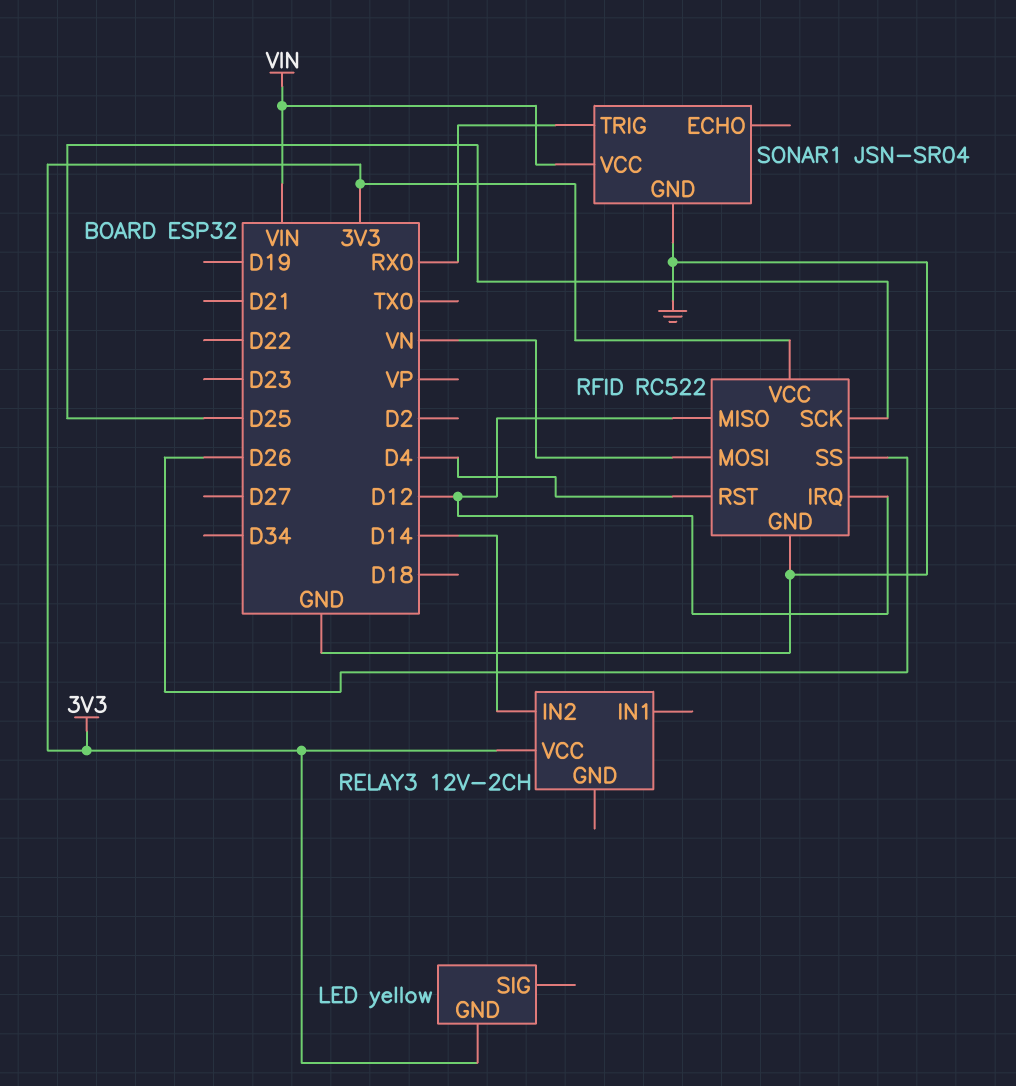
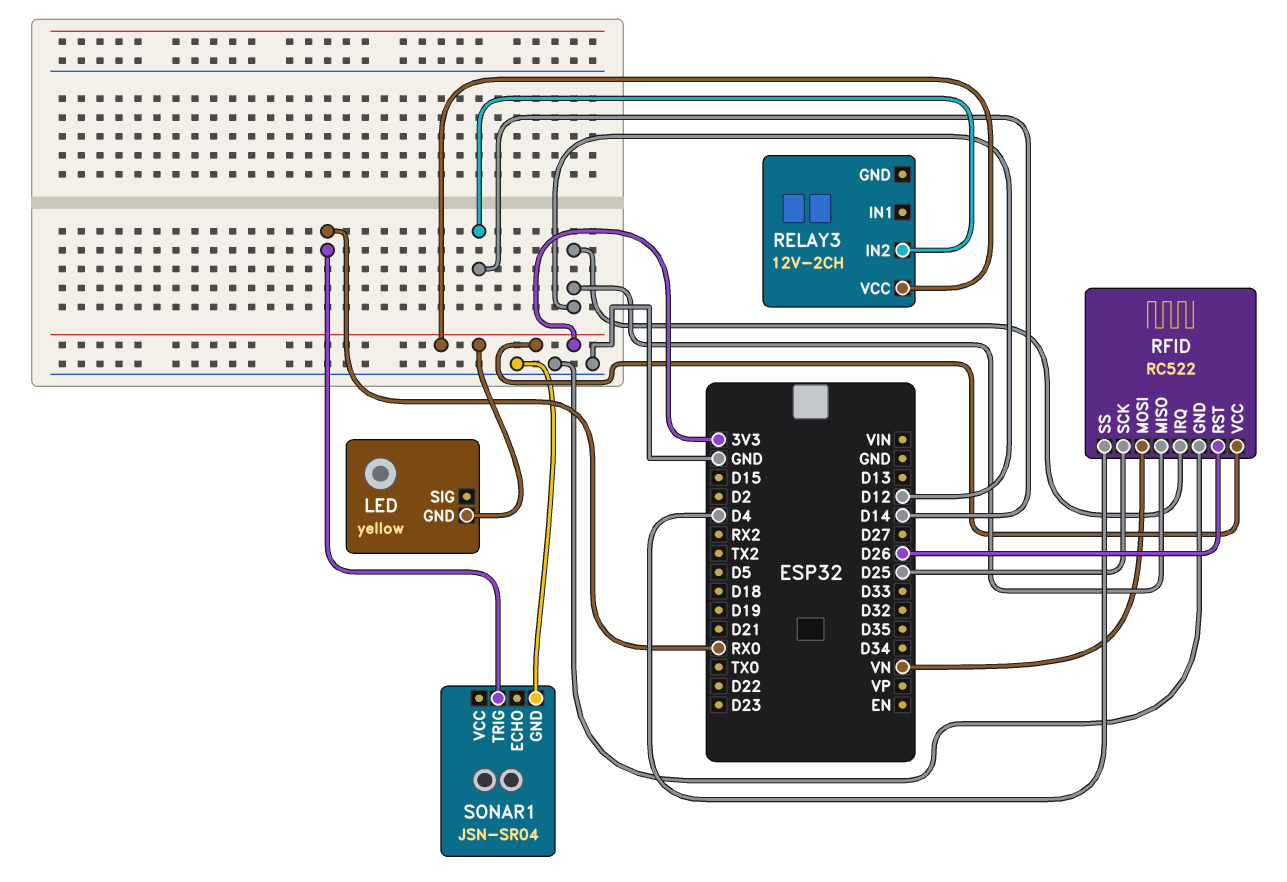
RFID pin RST: D4 -> D26
RFID pin SS: D26 -> D4
SONAR1 pin VCC: VIN -> none

